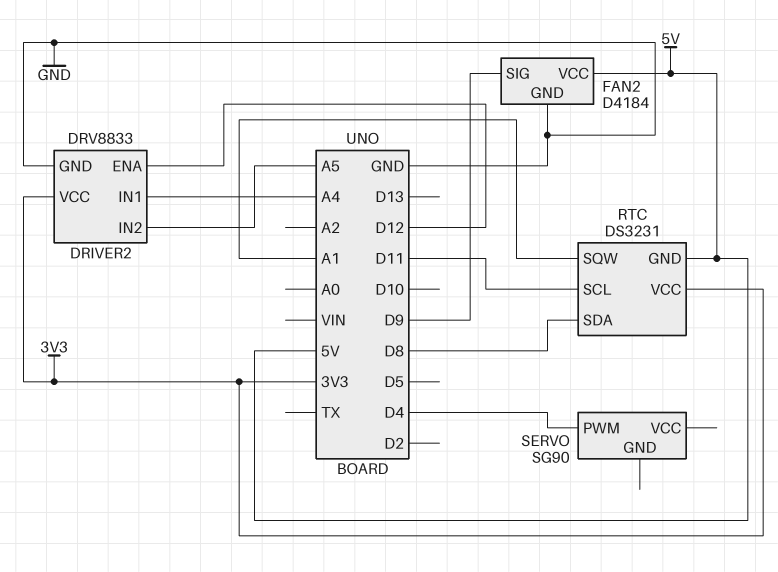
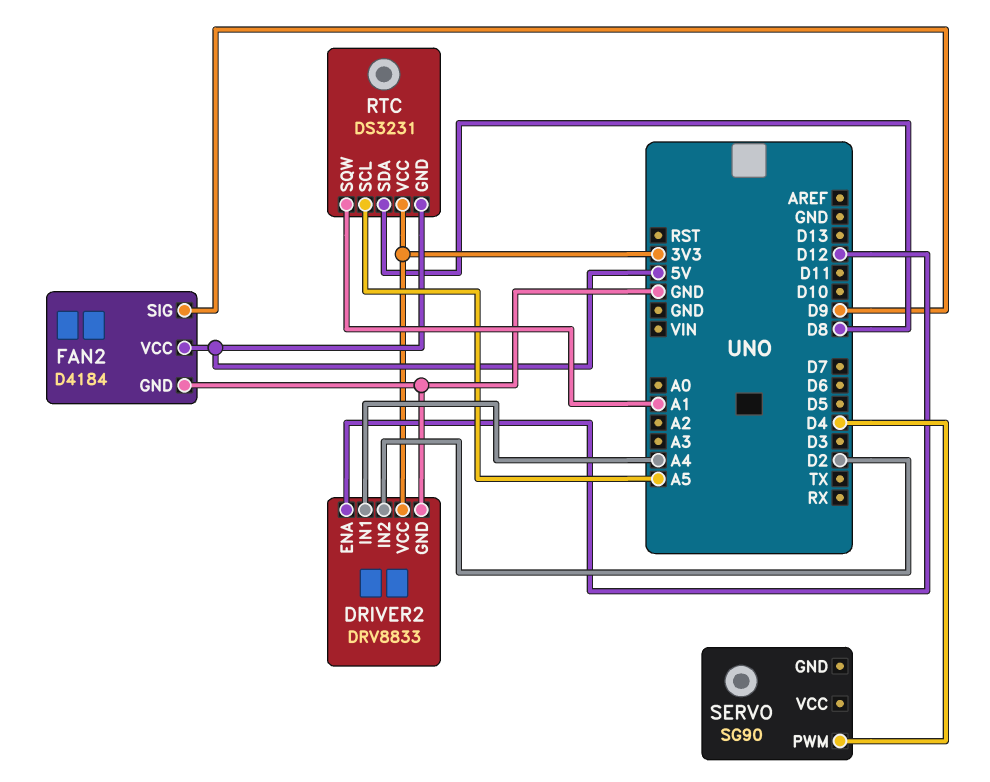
DRIVER2 pin IN2: A5 -> D2
RTC pin SCL: D11 -> A5

